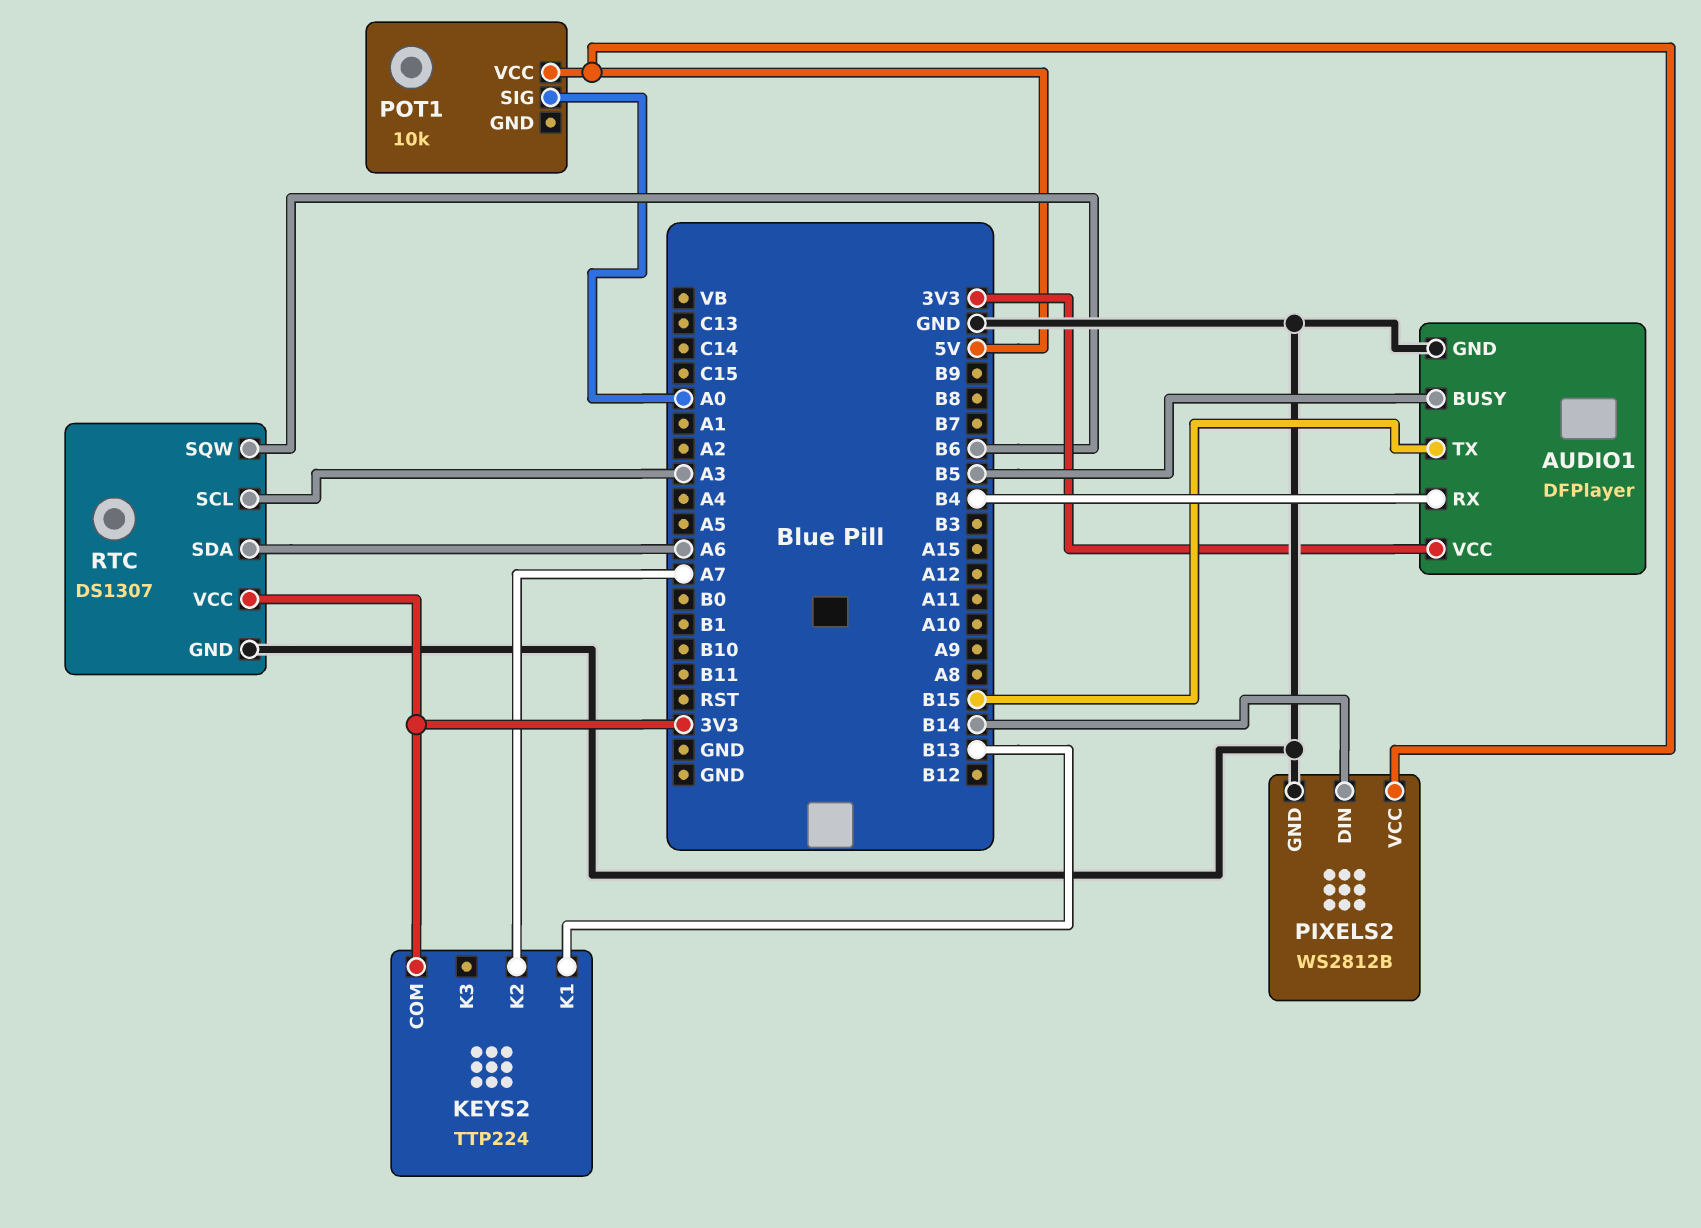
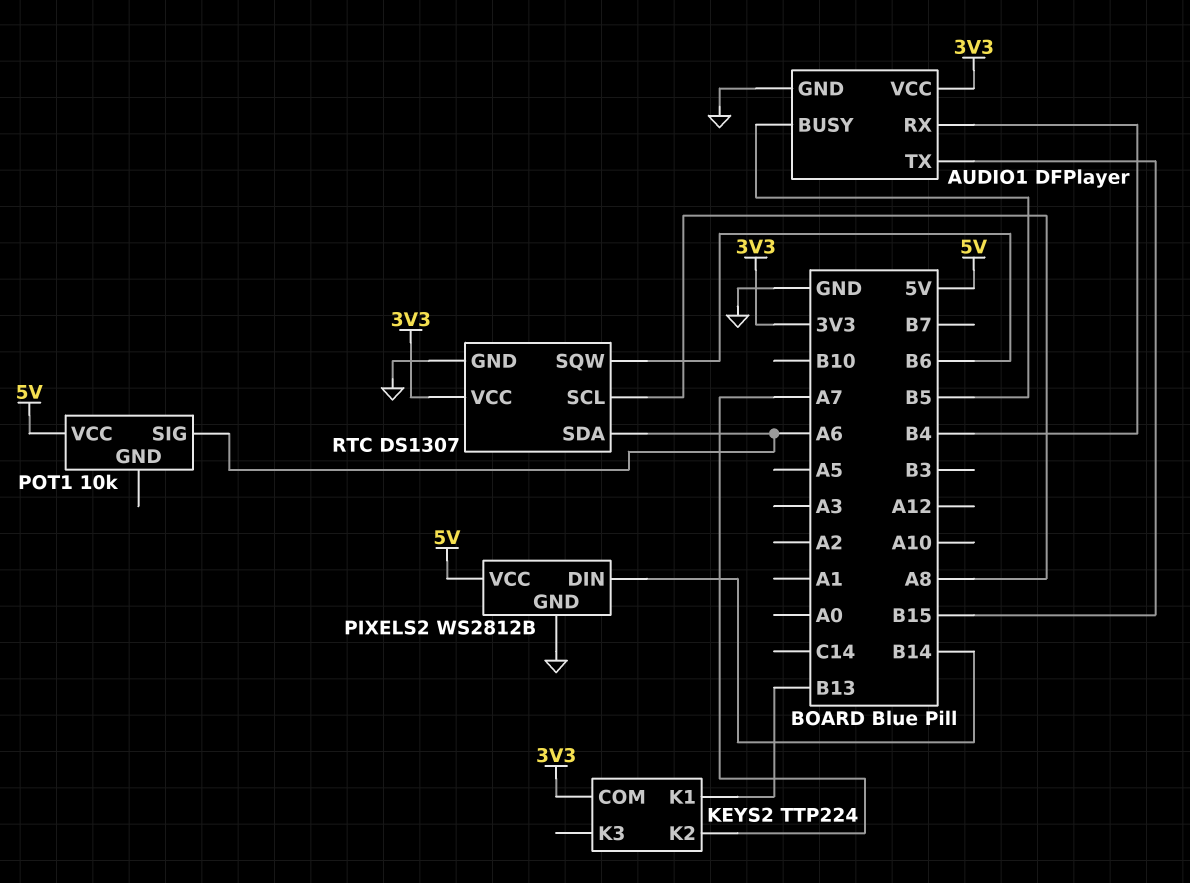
POT1 pin SIG: A0 -> A6
RTC pin SCL: A3 -> A8

